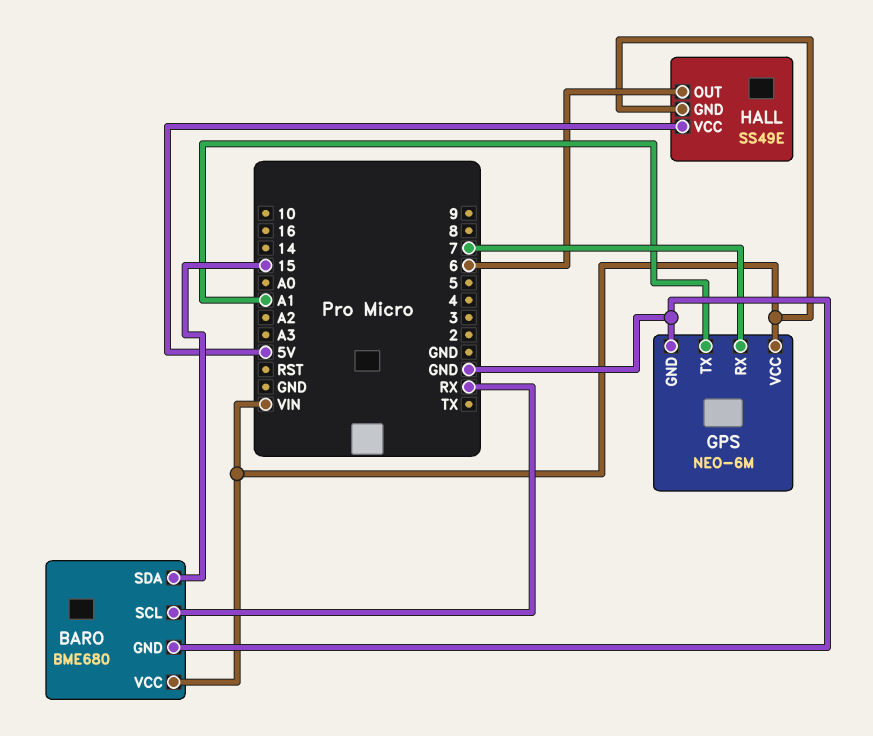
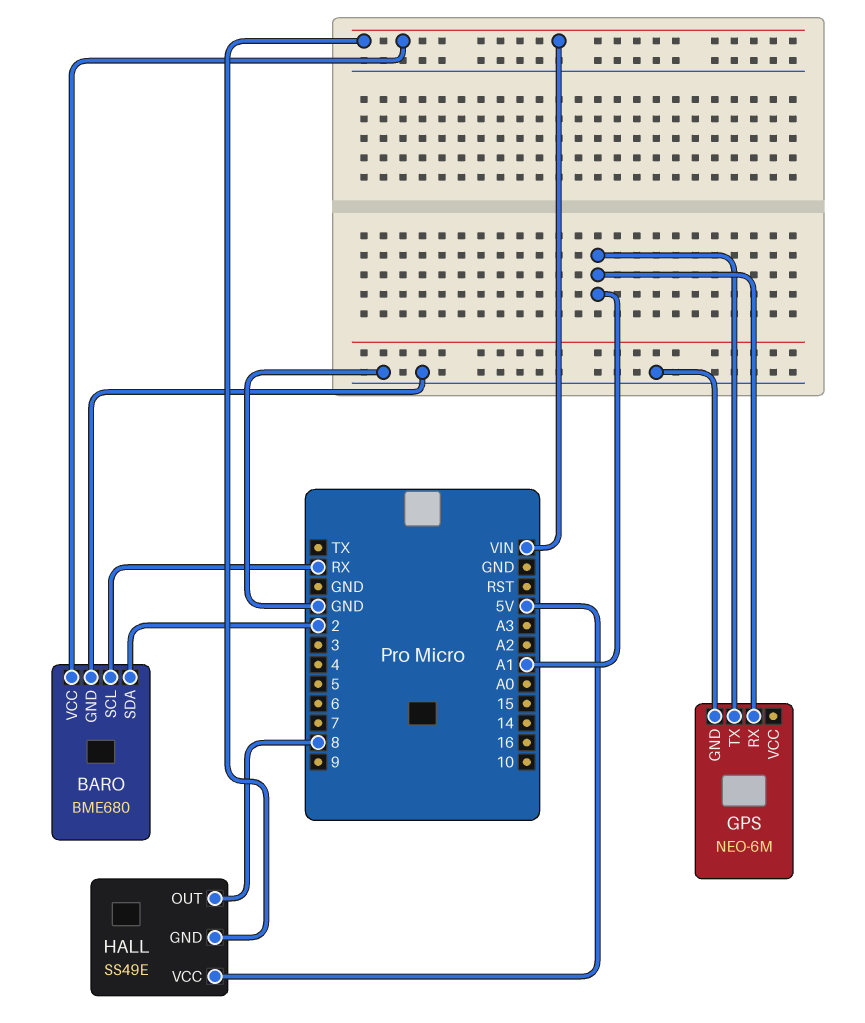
BARO pin SDA: 15 -> 2
GPS pin RX: 7 -> A1
GPS pin VCC: VIN -> none
HALL pin OUT: 6 -> 8

